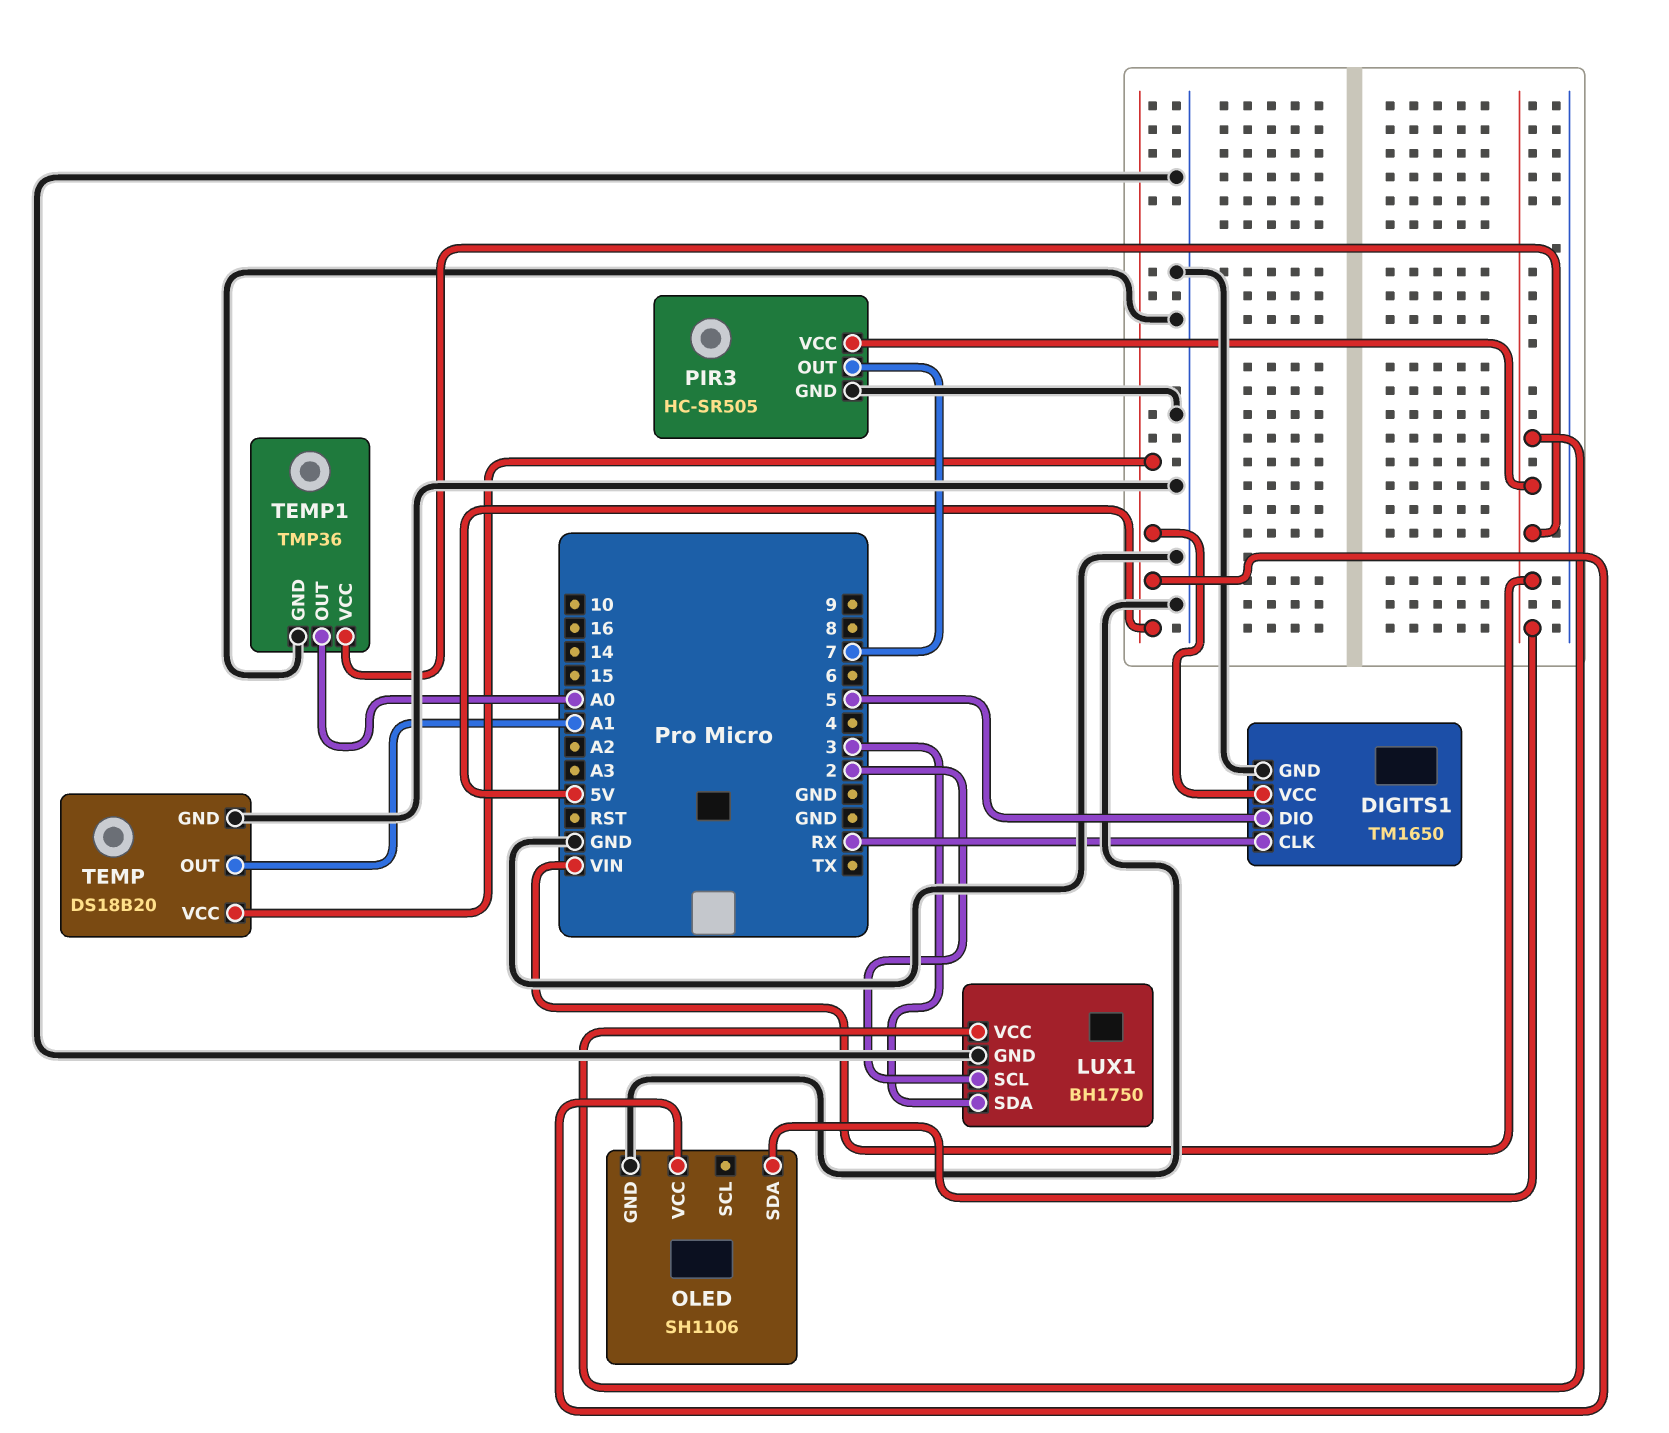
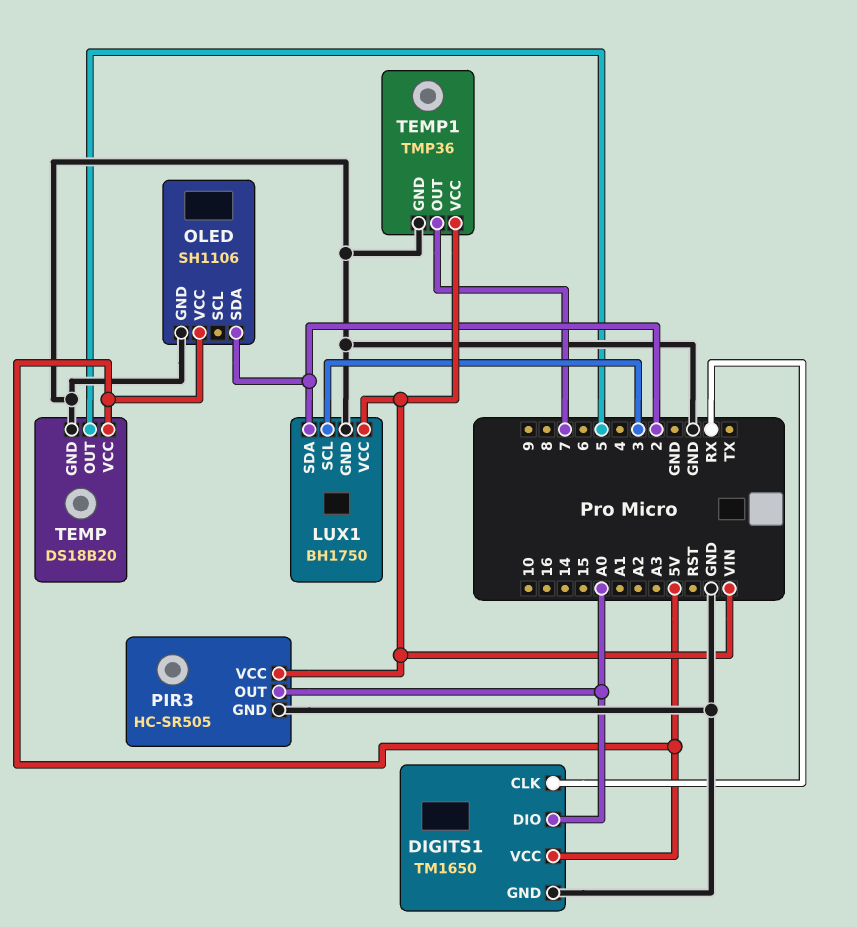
DIGITS1 pin DIO: 5 -> A0
LUX1 pin SCL: 2 -> 3
LUX1 pin SDA: 3 -> 2
OLED pin SDA: VIN -> 2
PIR3 pin OUT: 7 -> A0
TEMP pin OUT: A1 -> 5
TEMP1 pin OUT: A0 -> 7

